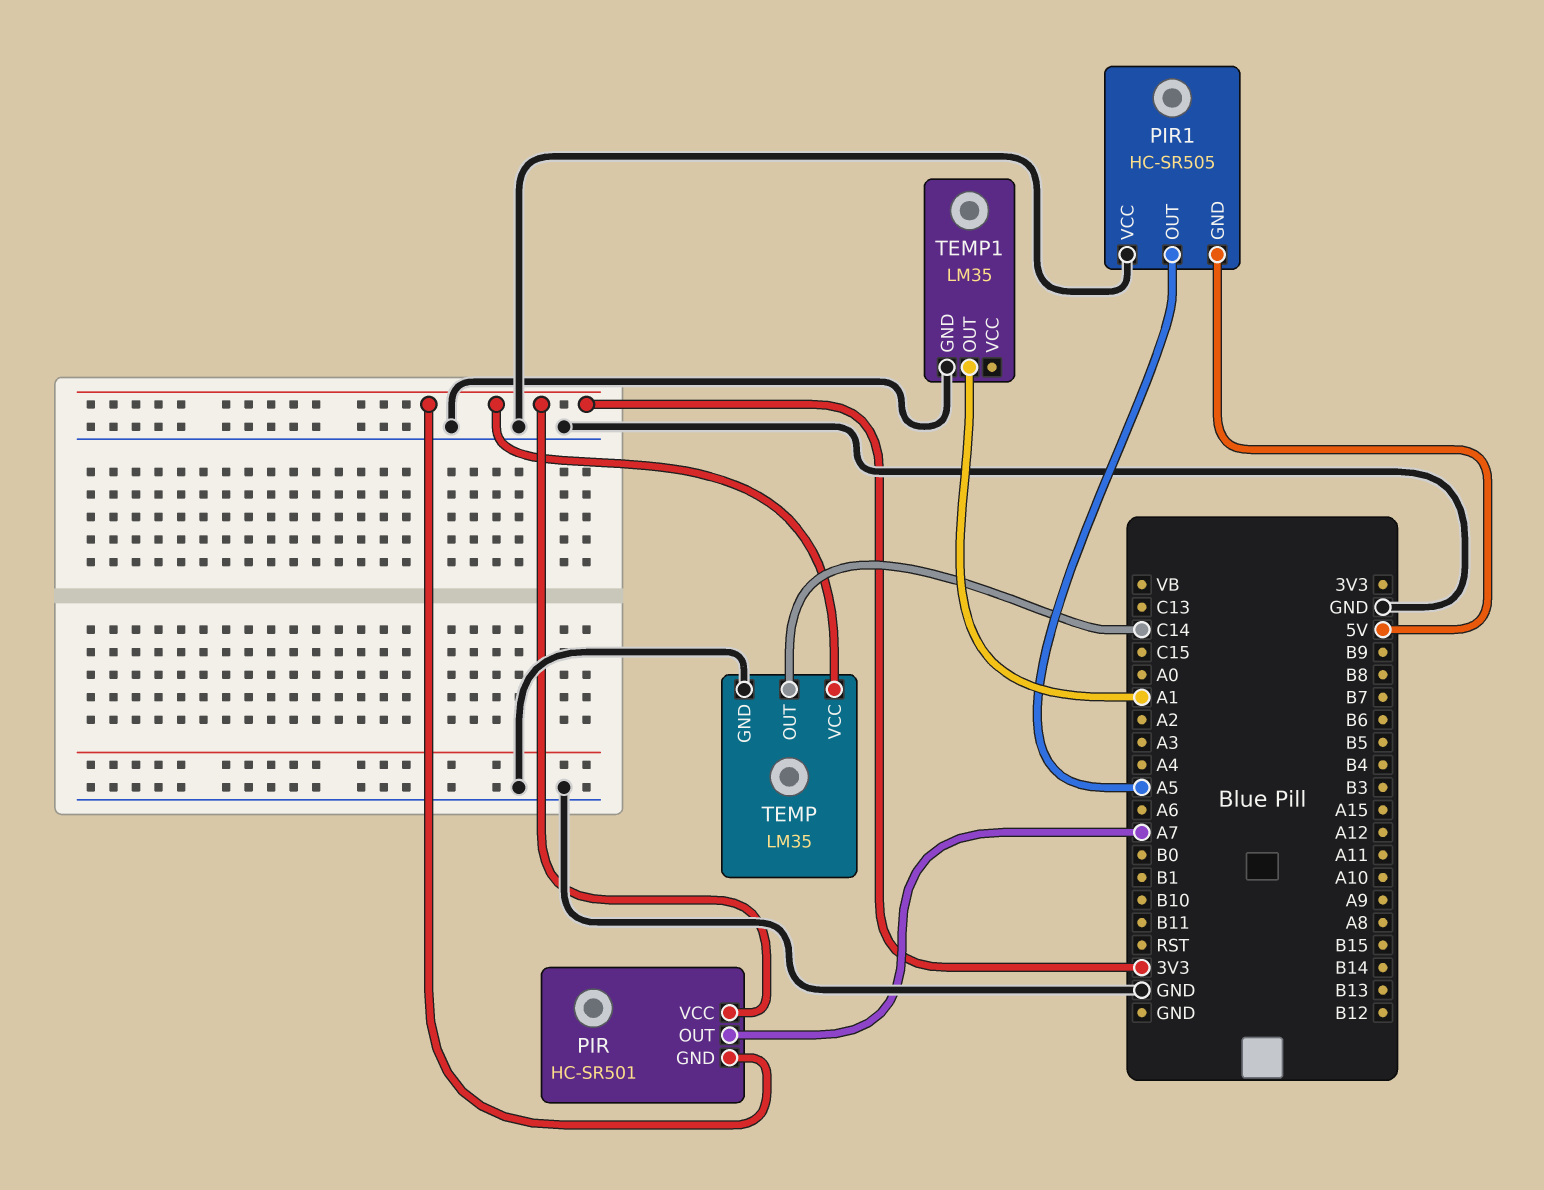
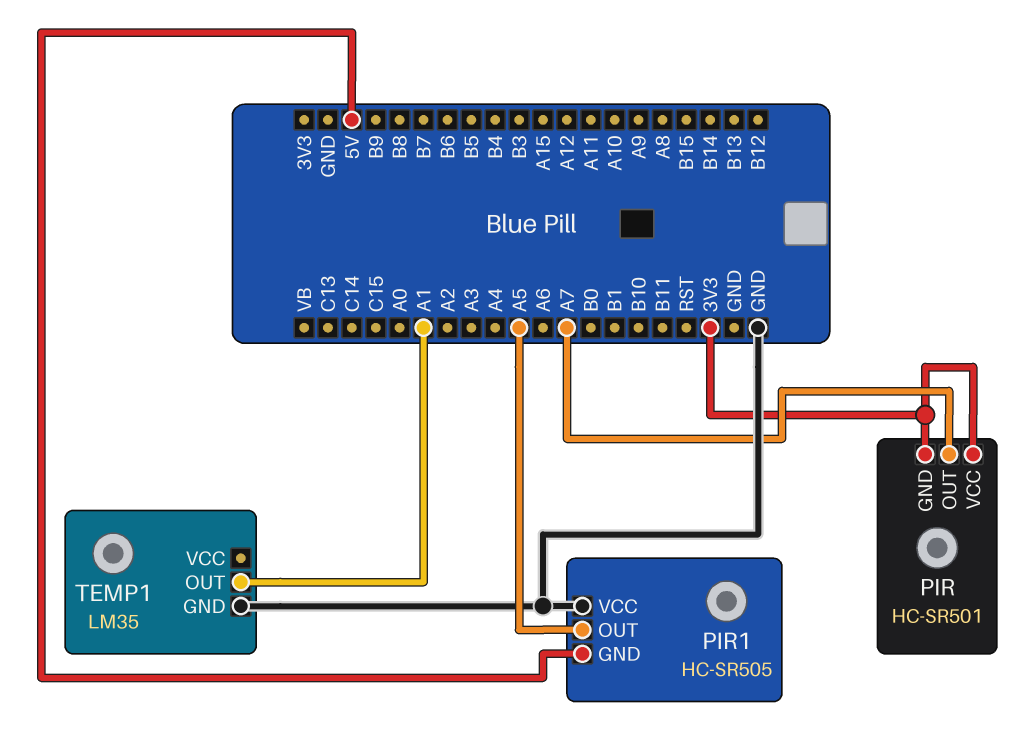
TEMP: LM35 -> none
TEMP pin GND: GND -> none
TEMP pin OUT: C14 -> none
TEMP pin VCC: 3V3 -> none

